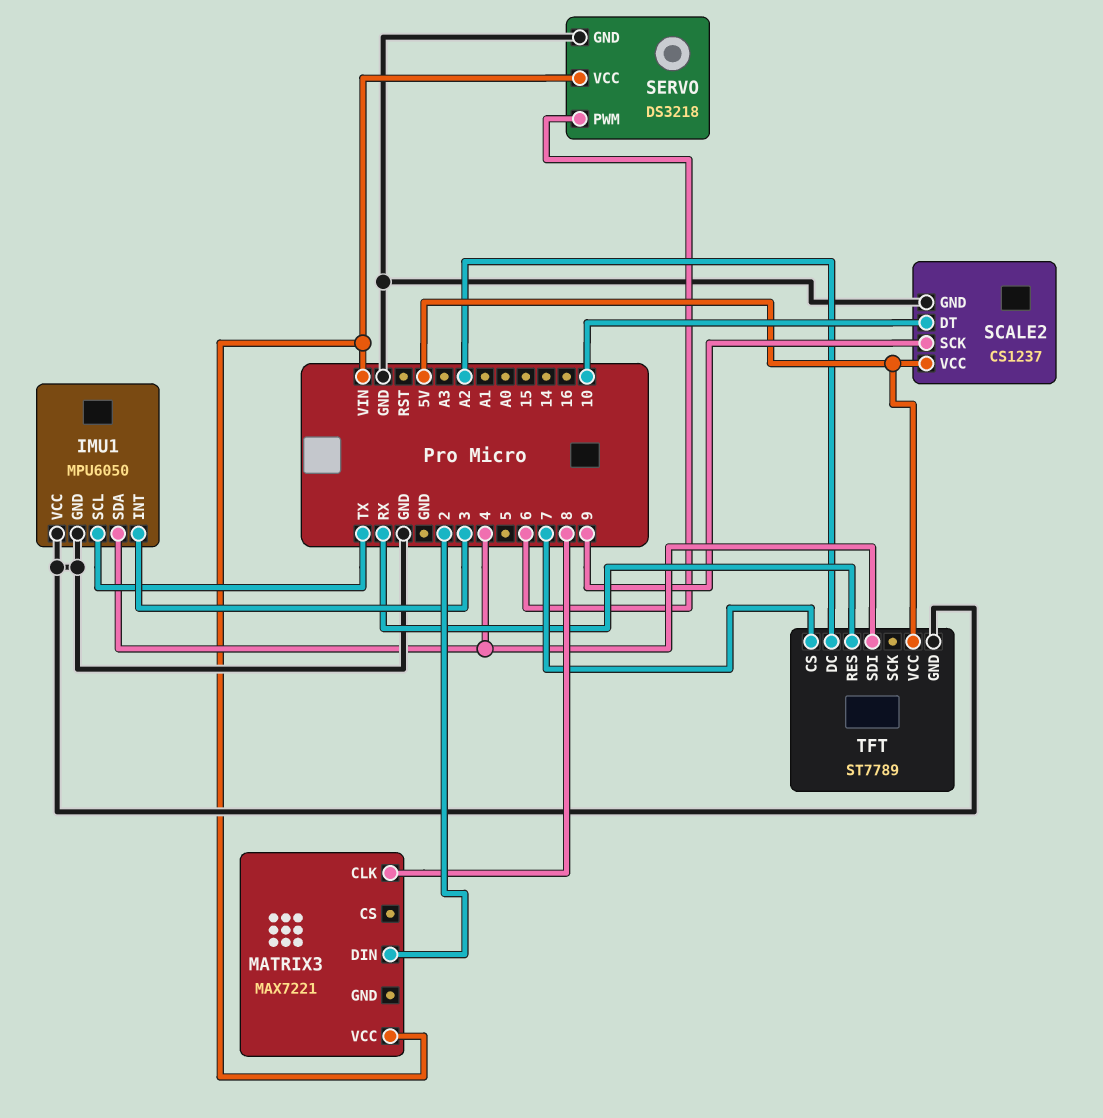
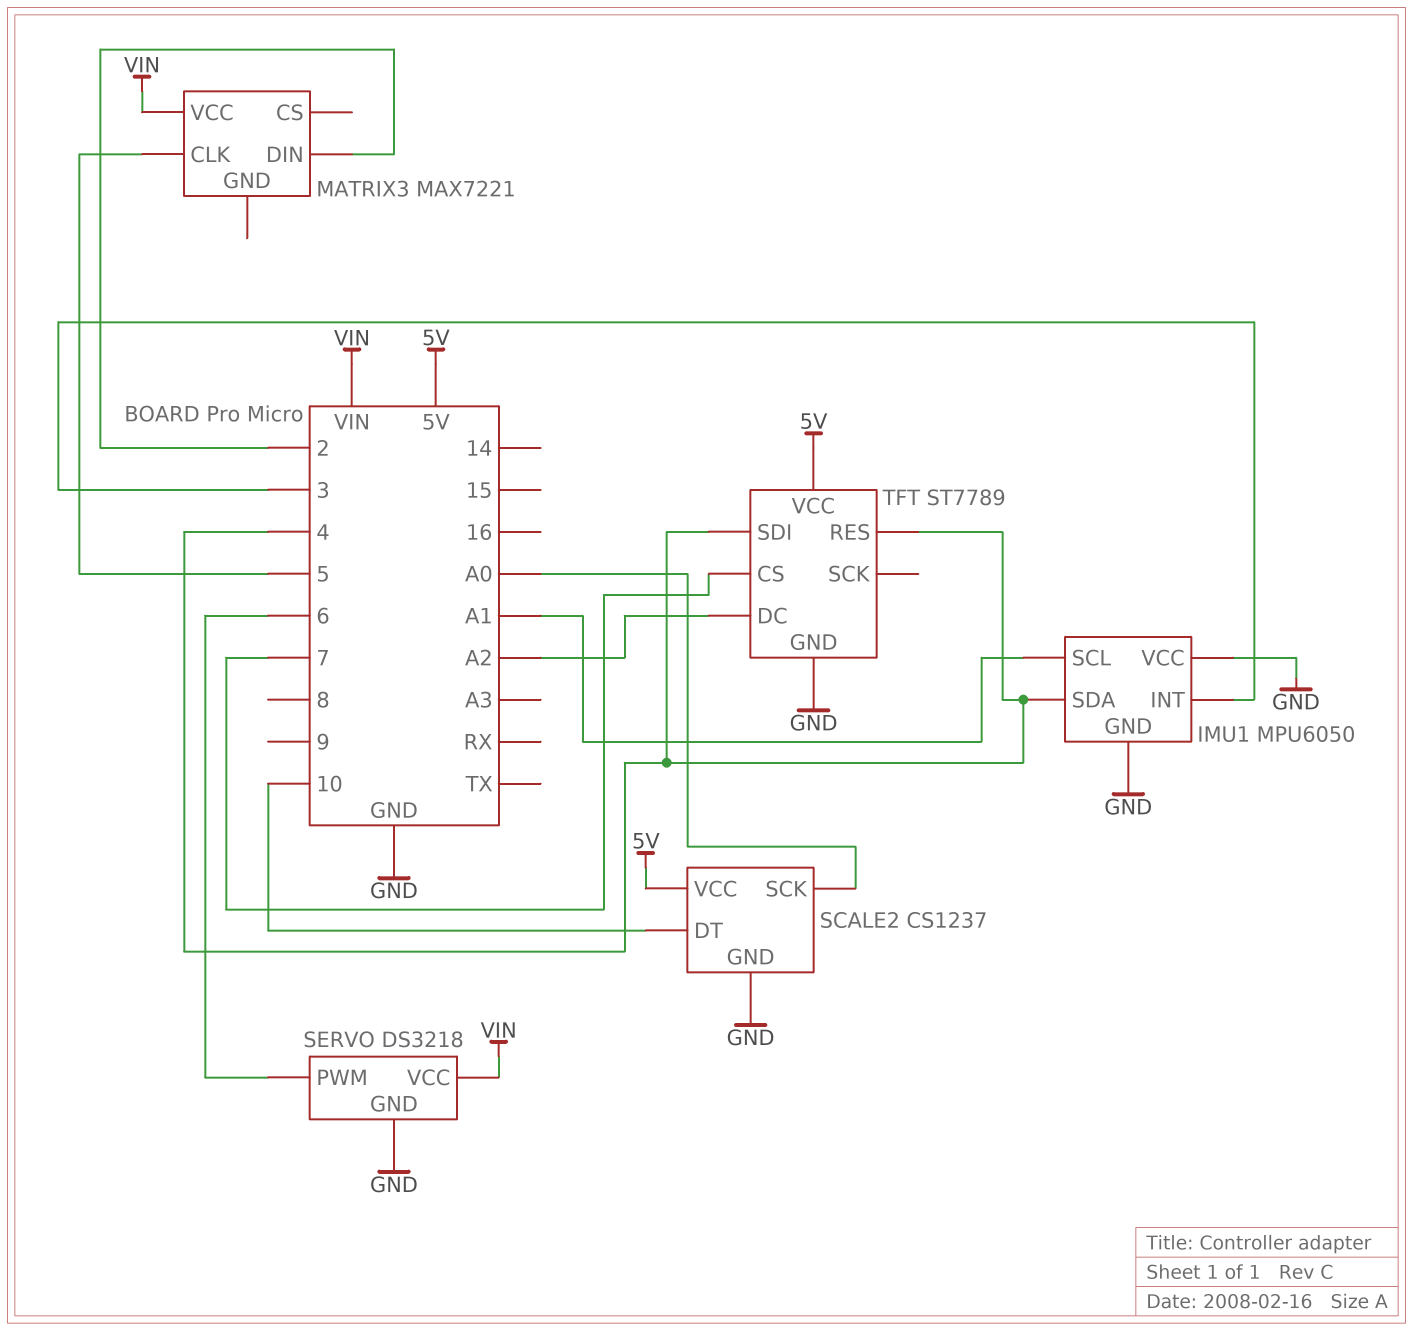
IMU1 pin SCL: TX -> A1
MATRIX3 pin CLK: 8 -> 5
SCALE2 pin SCK: 9 -> A0
TFT pin RES: RX -> 4

